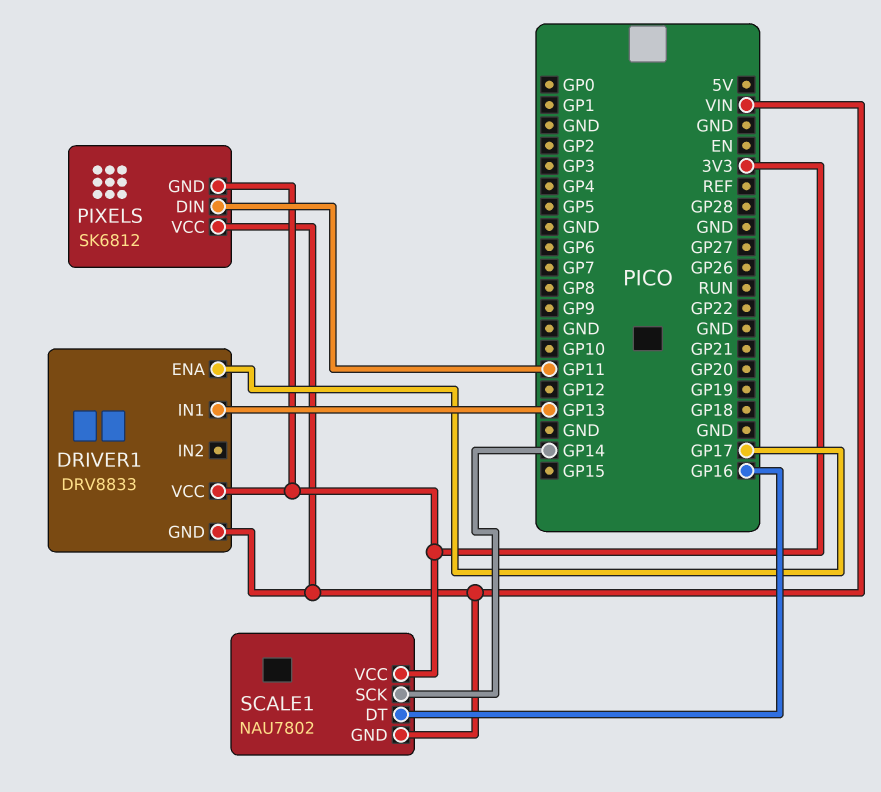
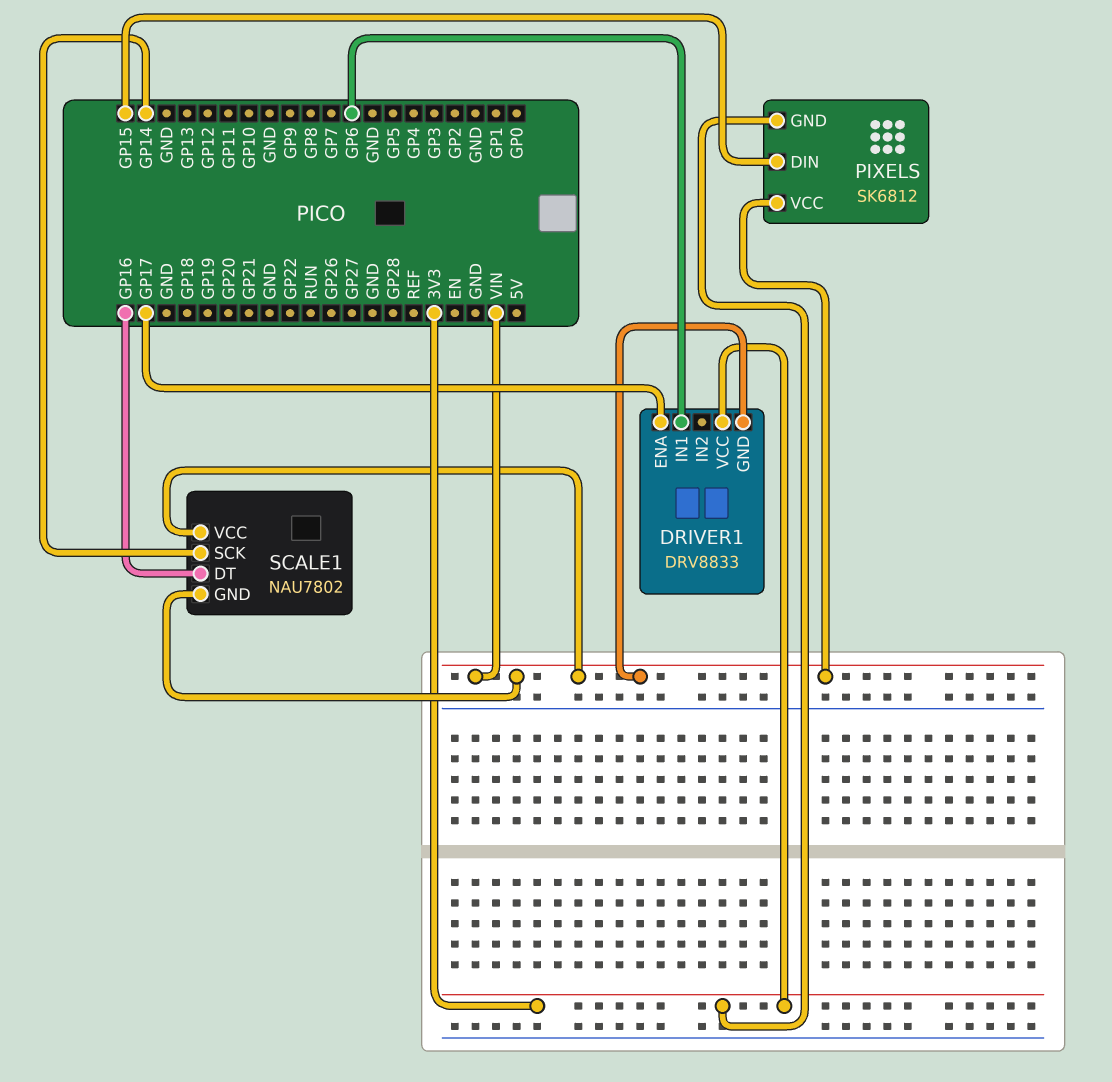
DRIVER1 pin IN1: GP13 -> GP6
PIXELS pin DIN: GP11 -> GP15
SCALE1 pin VCC: 3V3 -> VIN

